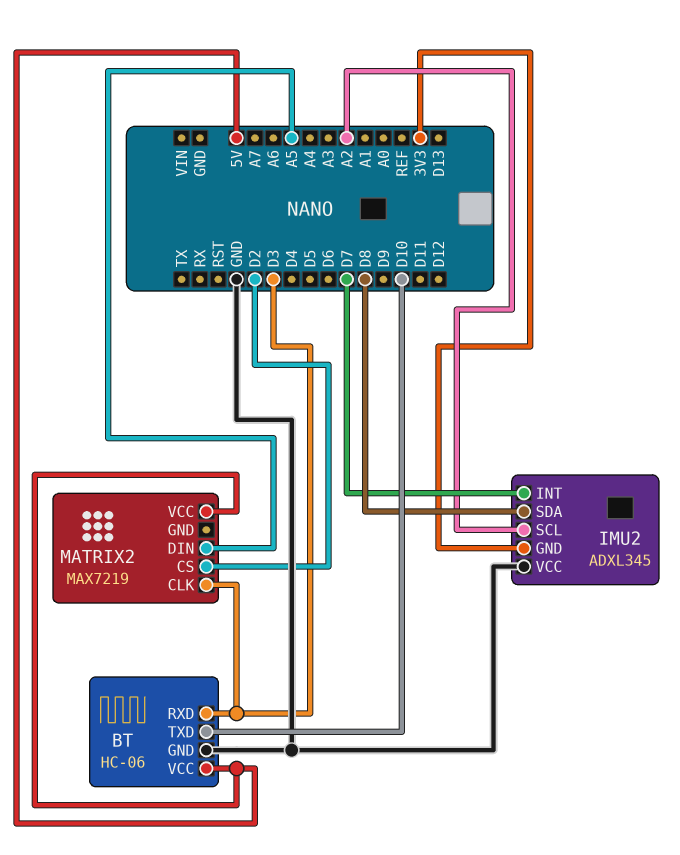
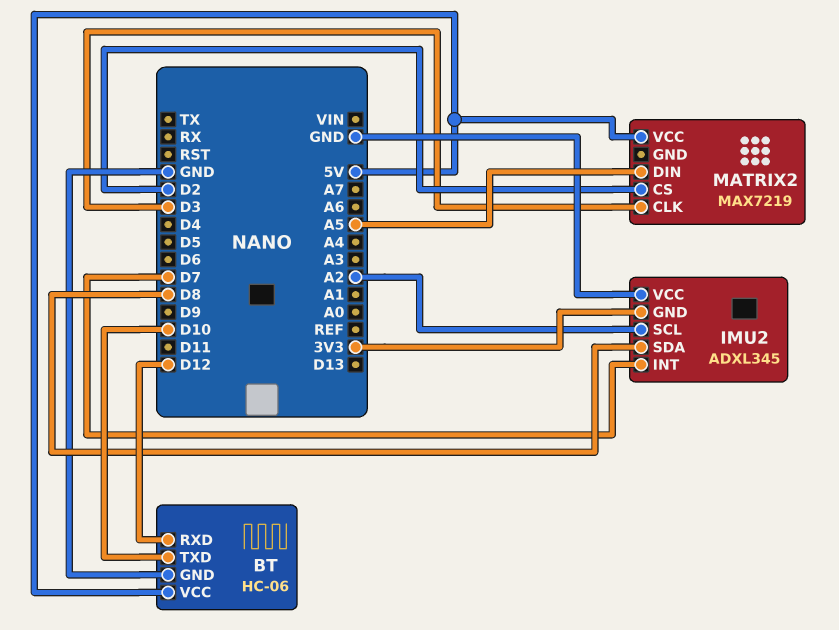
BT pin RXD: D3 -> D12

